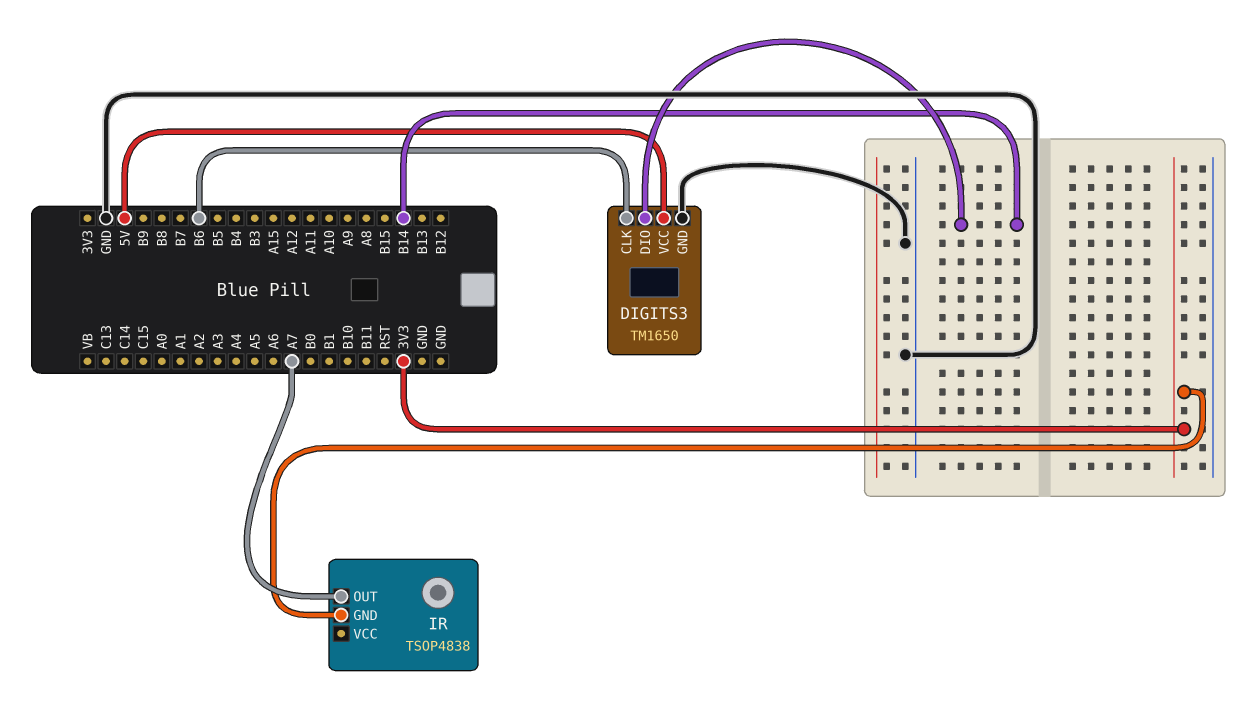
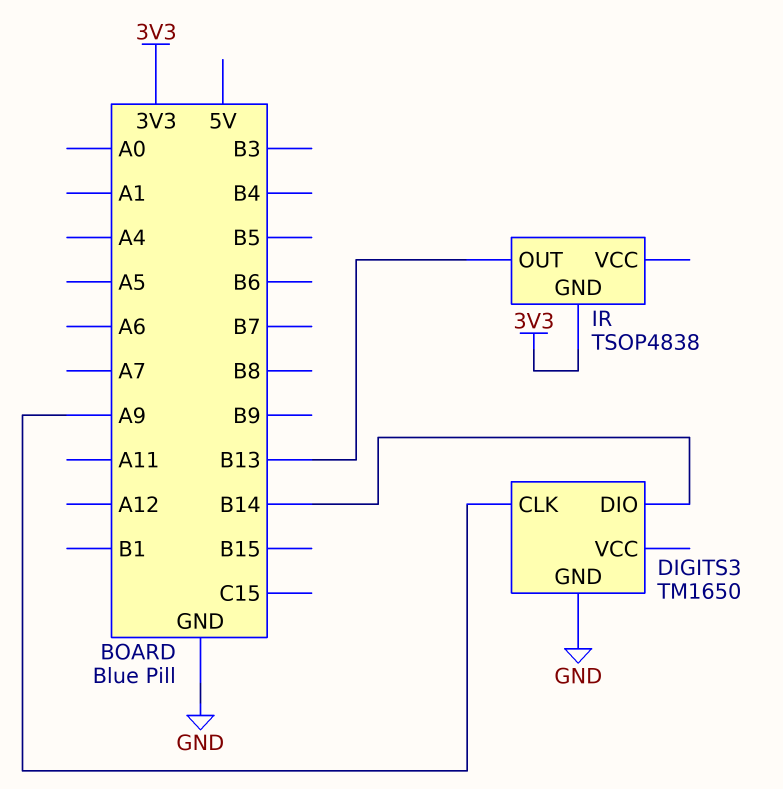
DIGITS3 pin CLK: B6 -> A9
DIGITS3 pin VCC: 5V -> none
IR pin OUT: A7 -> B13

